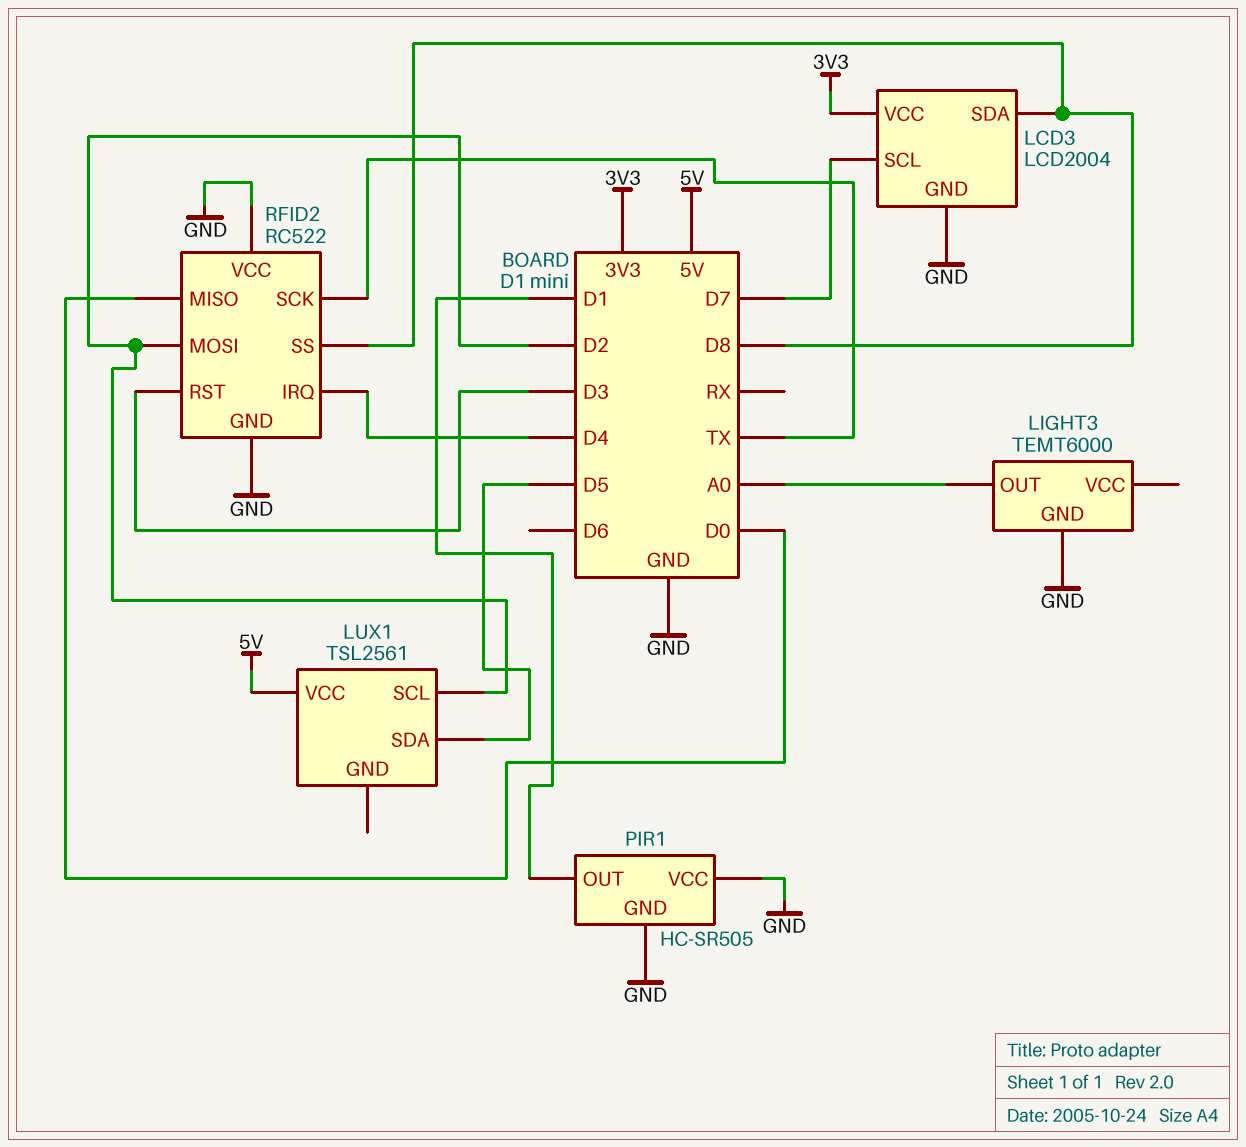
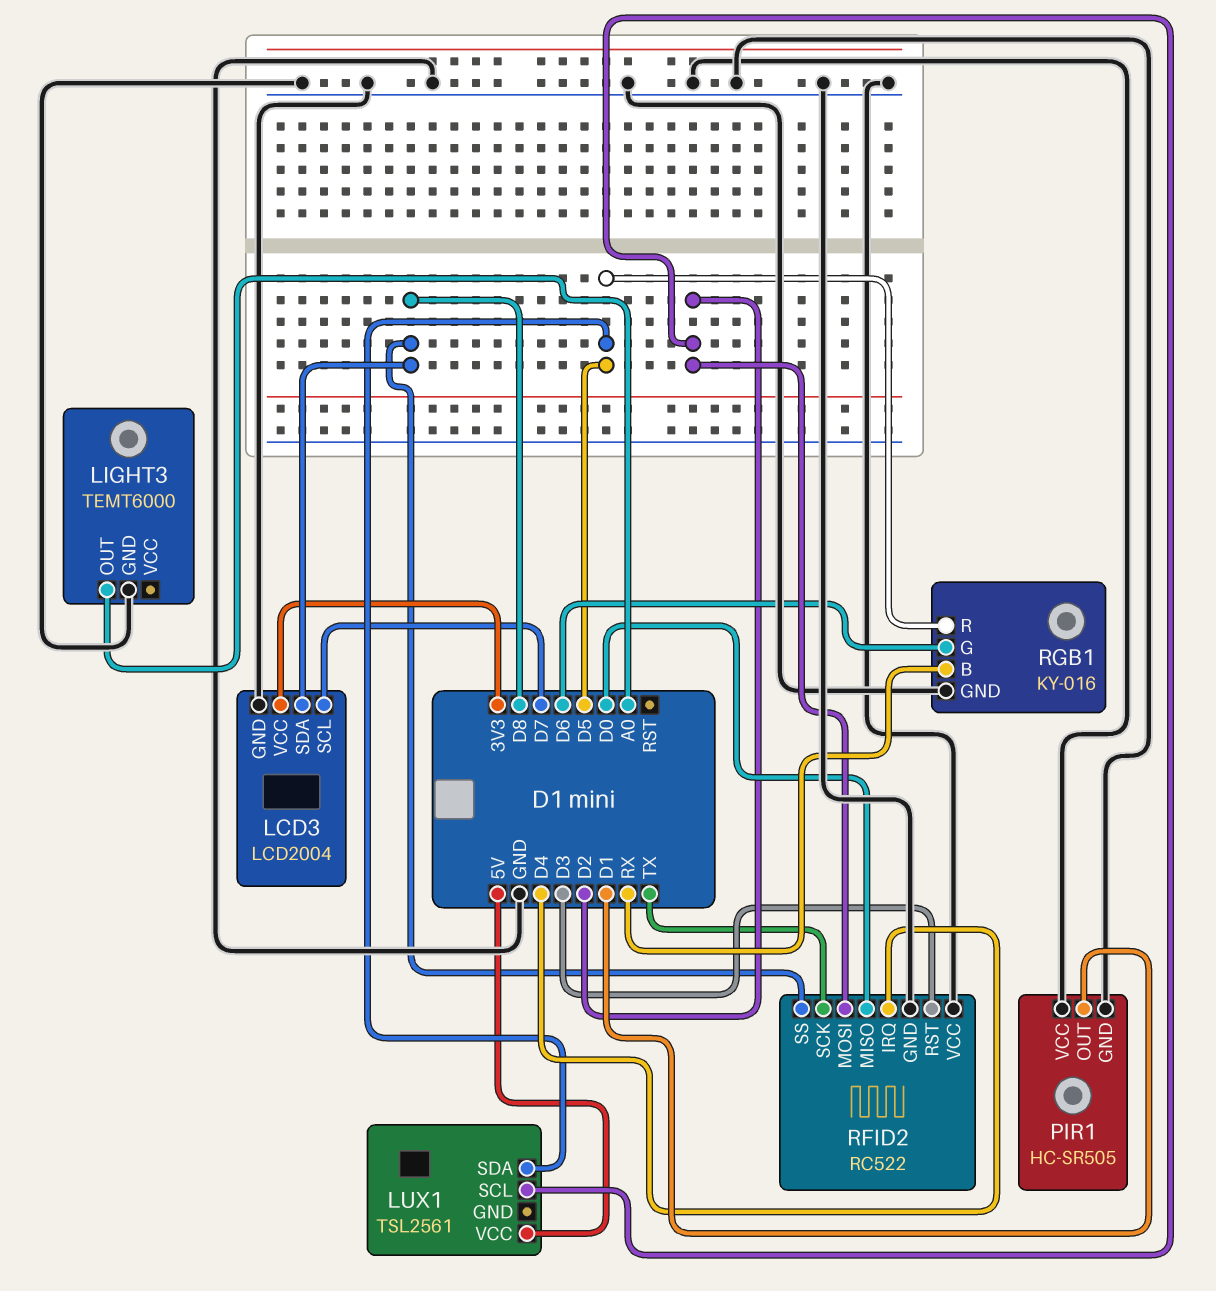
RGB1: none -> KY-016
RGB1 pin B: none -> RX
RGB1 pin G: none -> D6
RGB1 pin GND: none -> GND
RGB1 pin R: none -> D5

